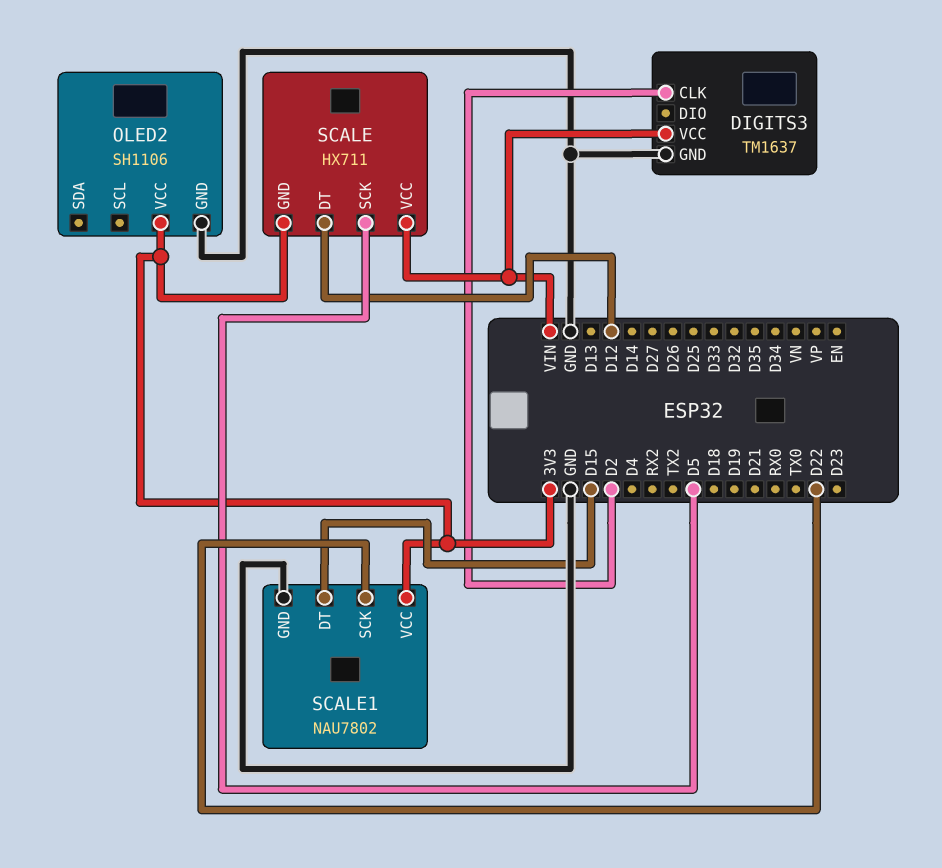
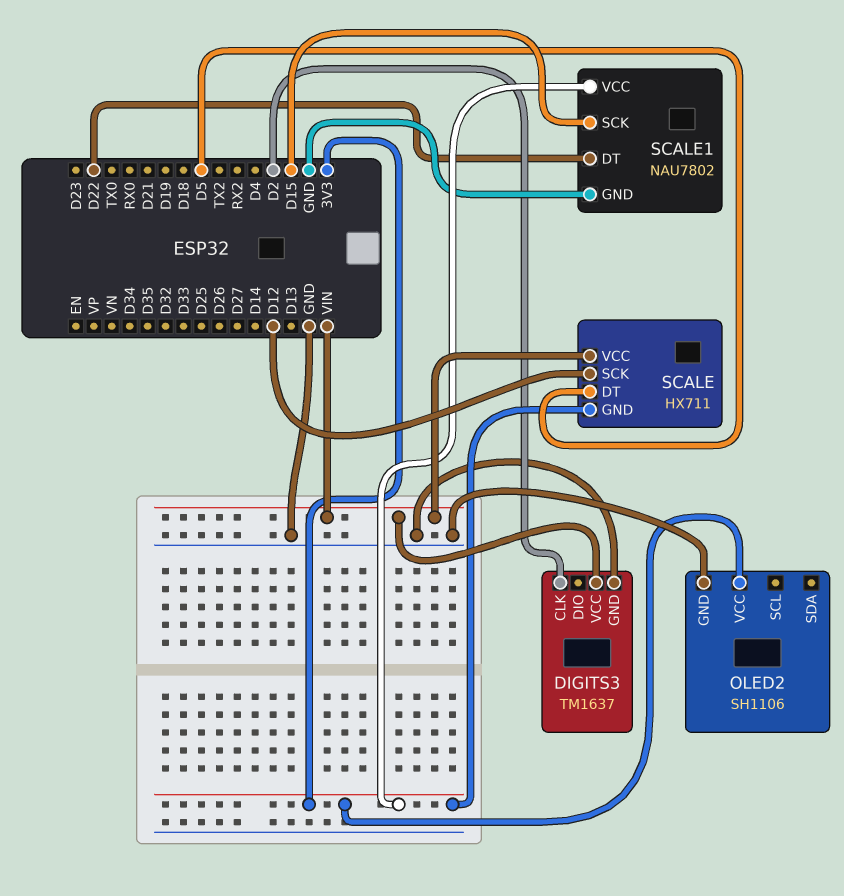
SCALE pin DT: D12 -> D5
SCALE pin SCK: D5 -> D12
SCALE1 pin DT: D15 -> D22
SCALE1 pin SCK: D22 -> D15

